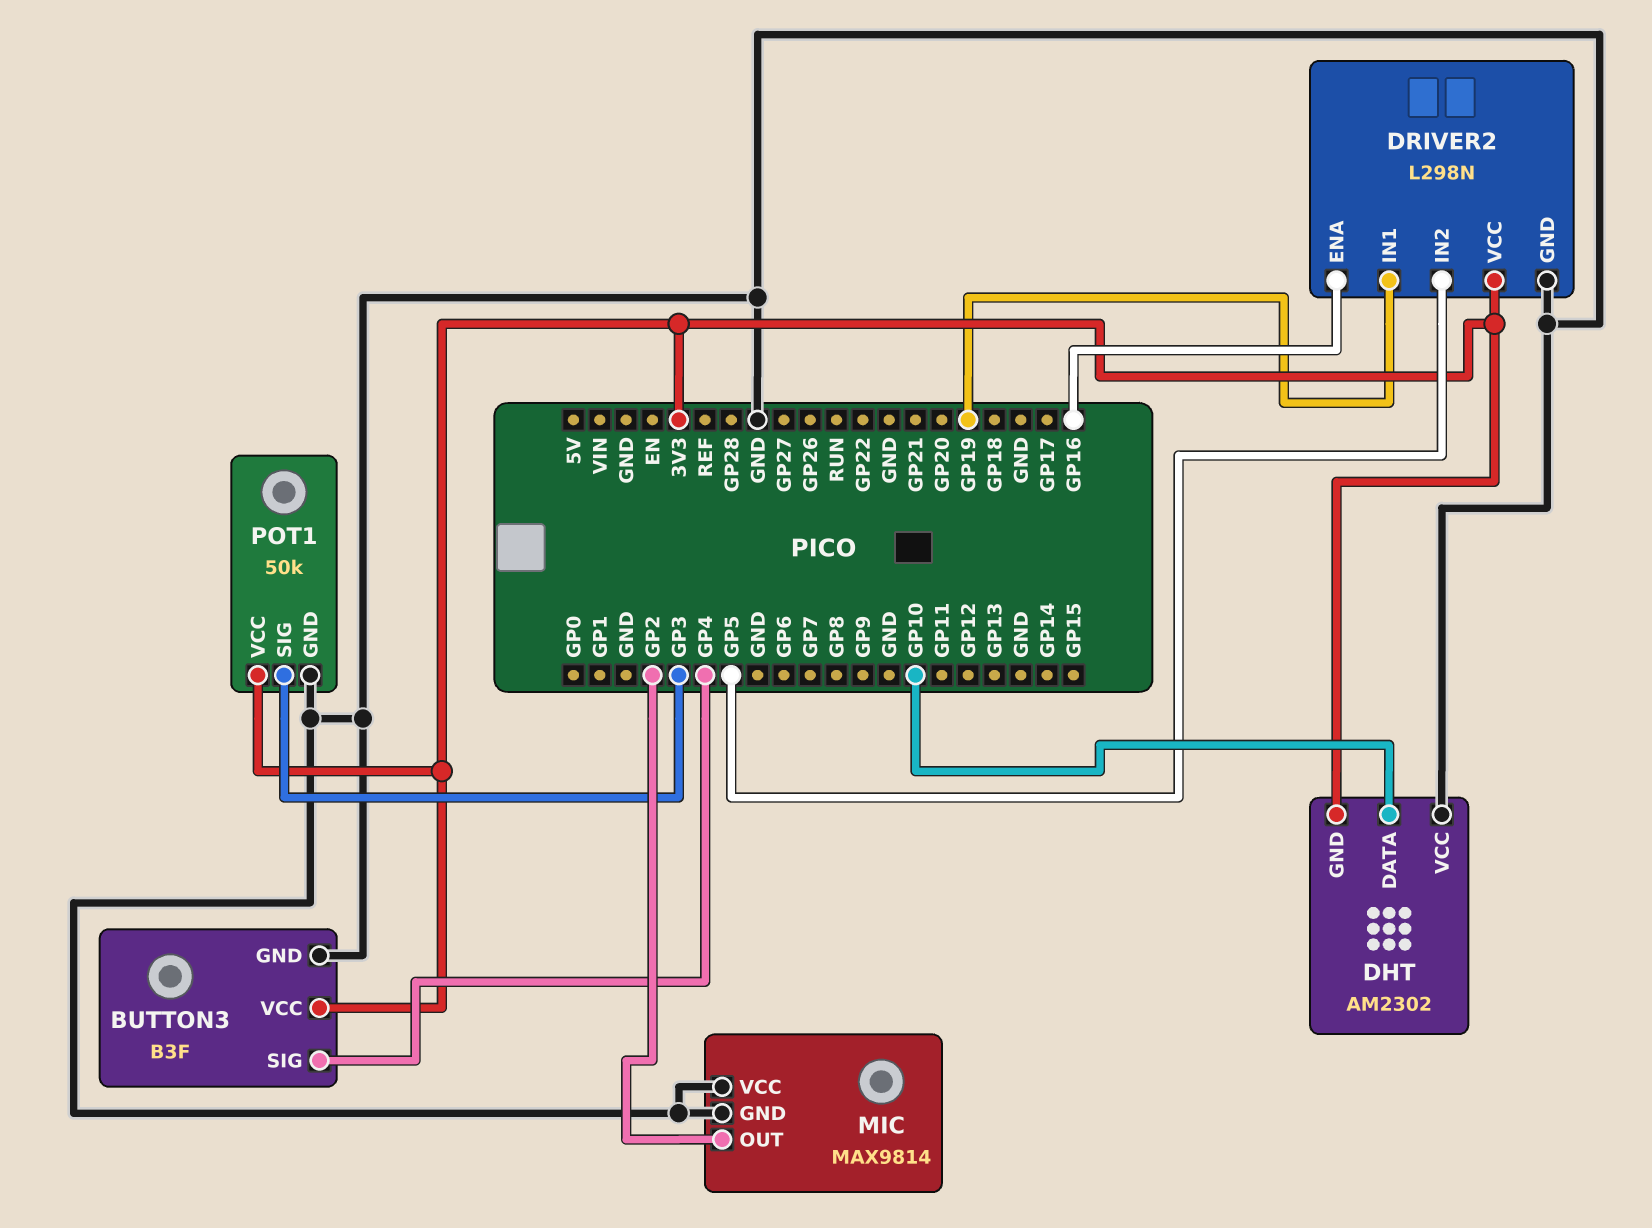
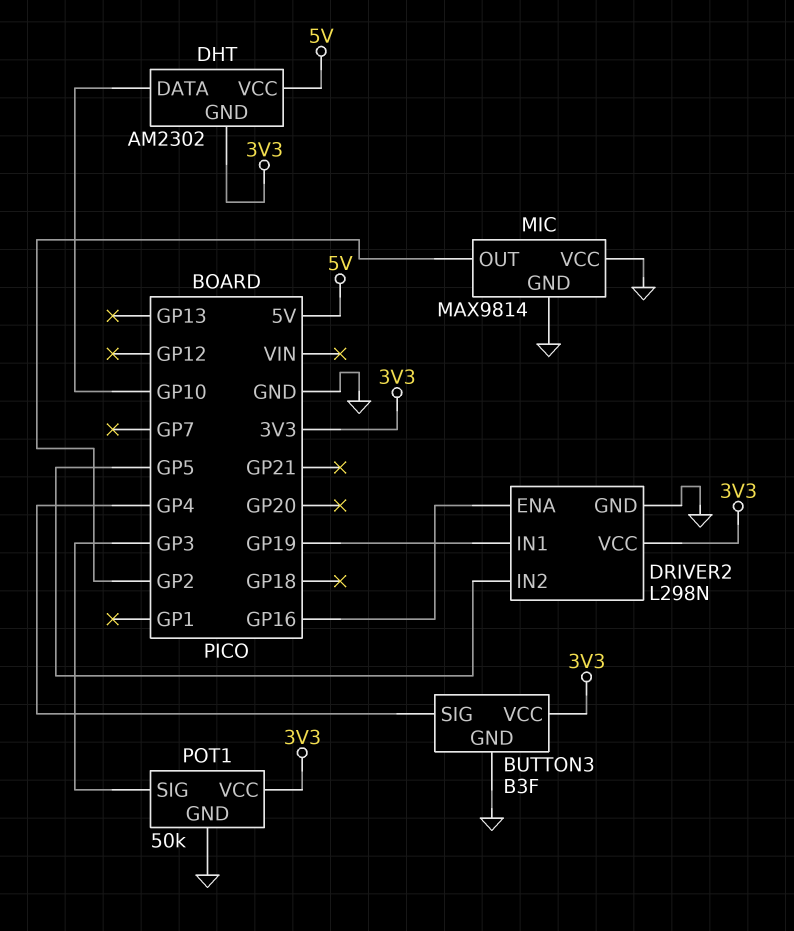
DHT pin VCC: GND -> 5V

